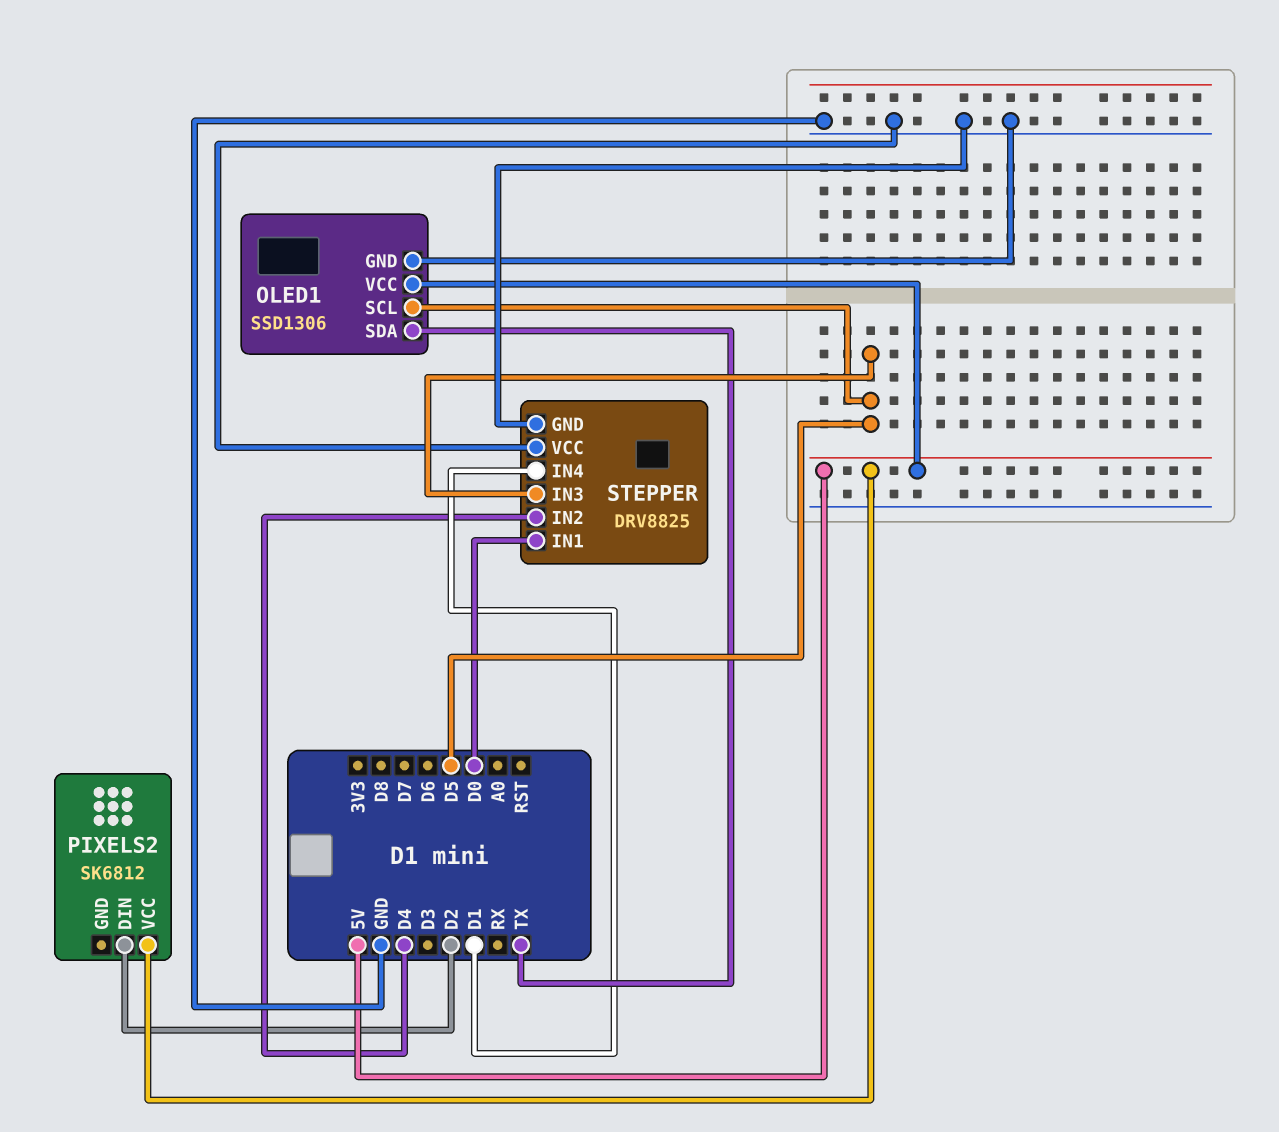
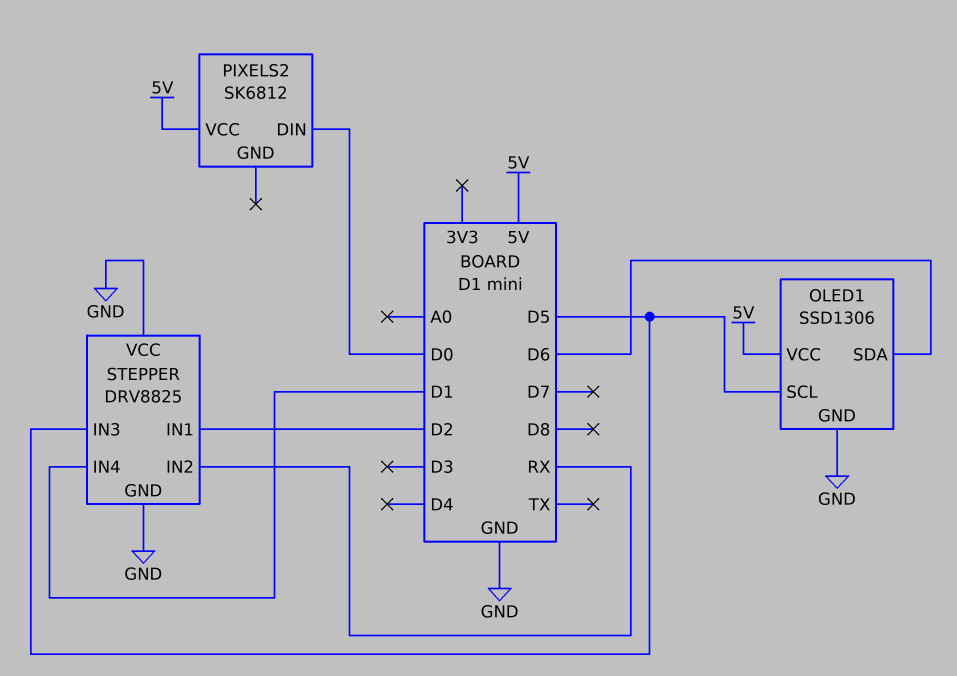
OLED1 pin SDA: TX -> D6
PIXELS2 pin DIN: D2 -> D0
STEPPER pin IN1: D0 -> D2
STEPPER pin IN2: D4 -> RX

